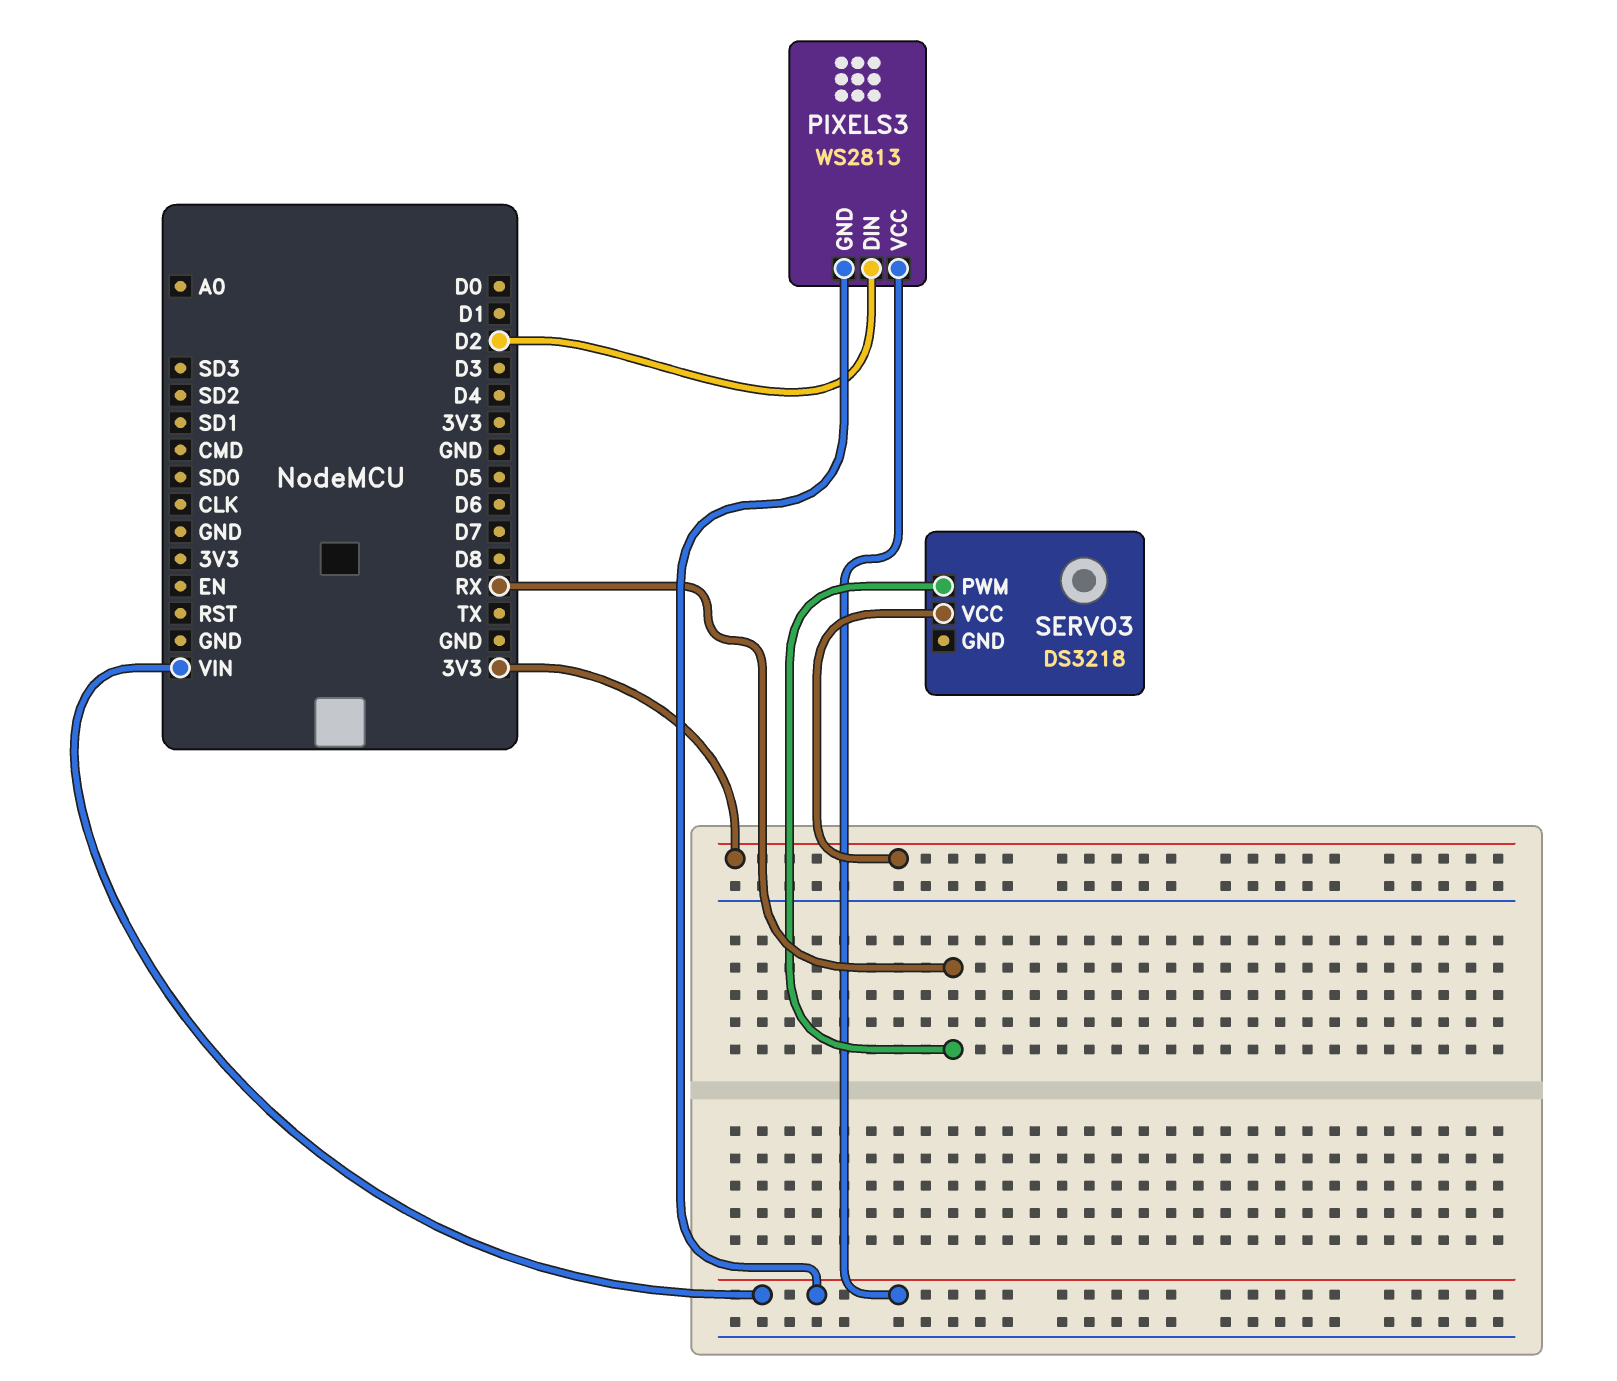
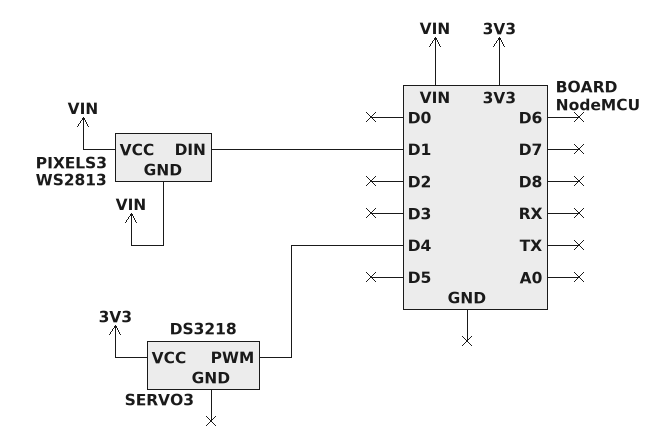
PIXELS3 pin DIN: D2 -> D1
SERVO3 pin PWM: RX -> D4

